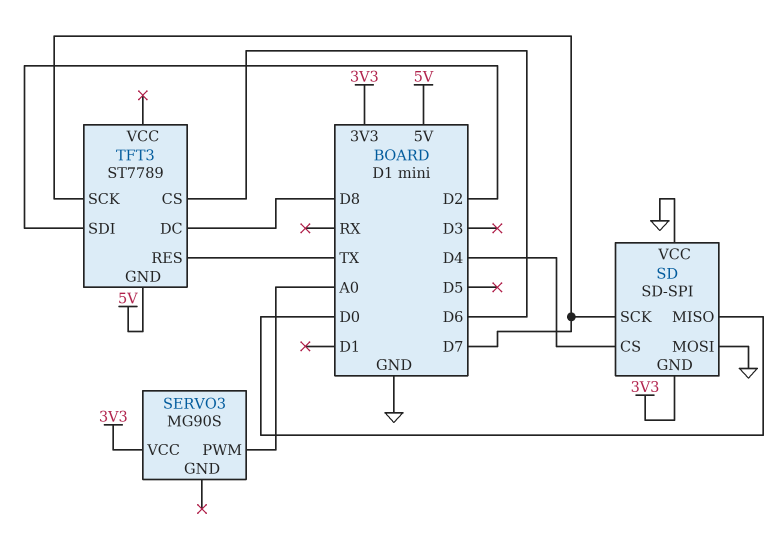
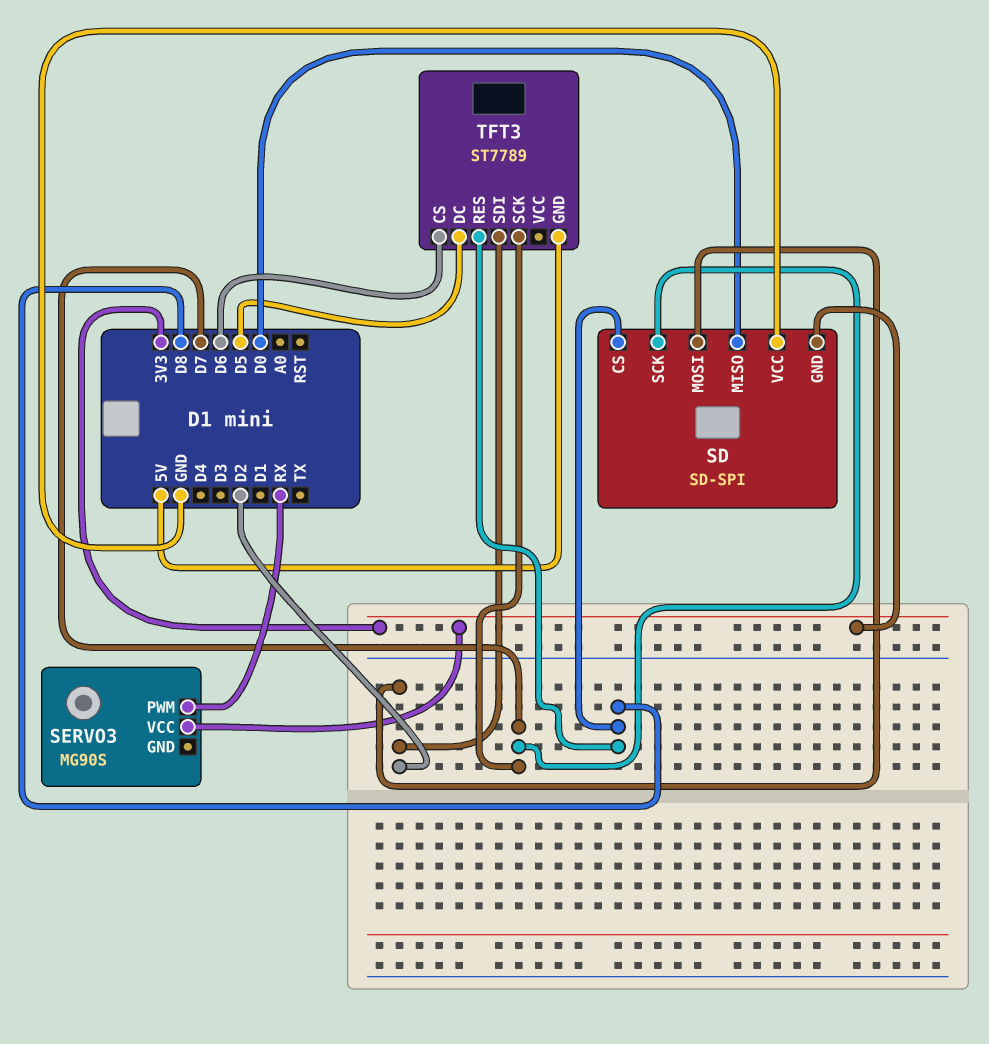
SD pin CS: D4 -> D8
SD pin MOSI: GND -> D2
SERVO3 pin PWM: A0 -> RX
TFT3 pin DC: D8 -> D5
TFT3 pin RES: TX -> D8

